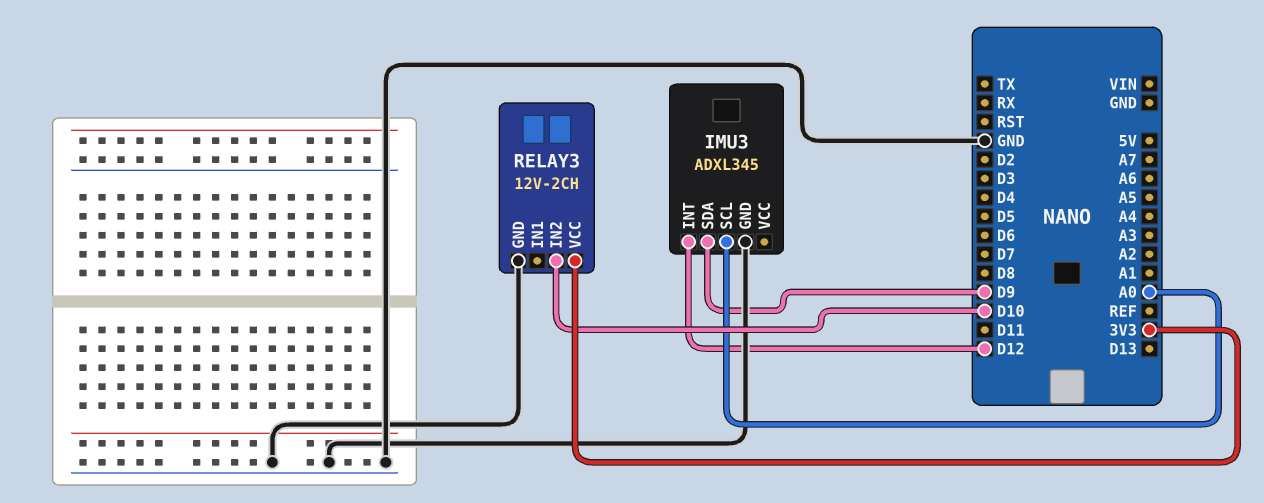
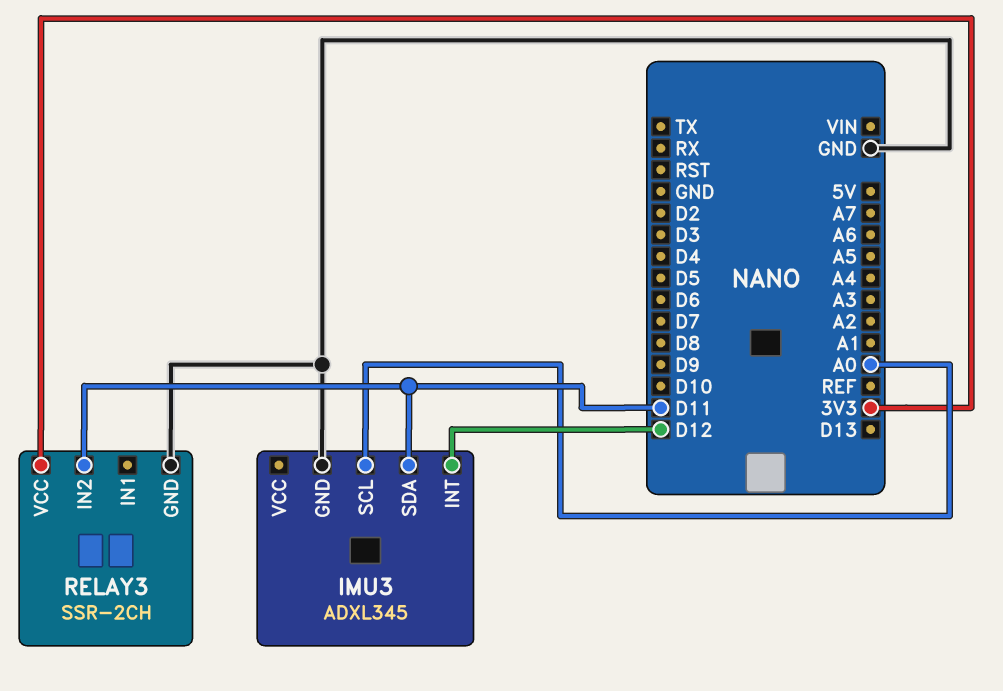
IMU3 pin SDA: D9 -> D11
RELAY3: 12V-2CH -> SSR-2CH
RELAY3 pin IN2: D10 -> D11

